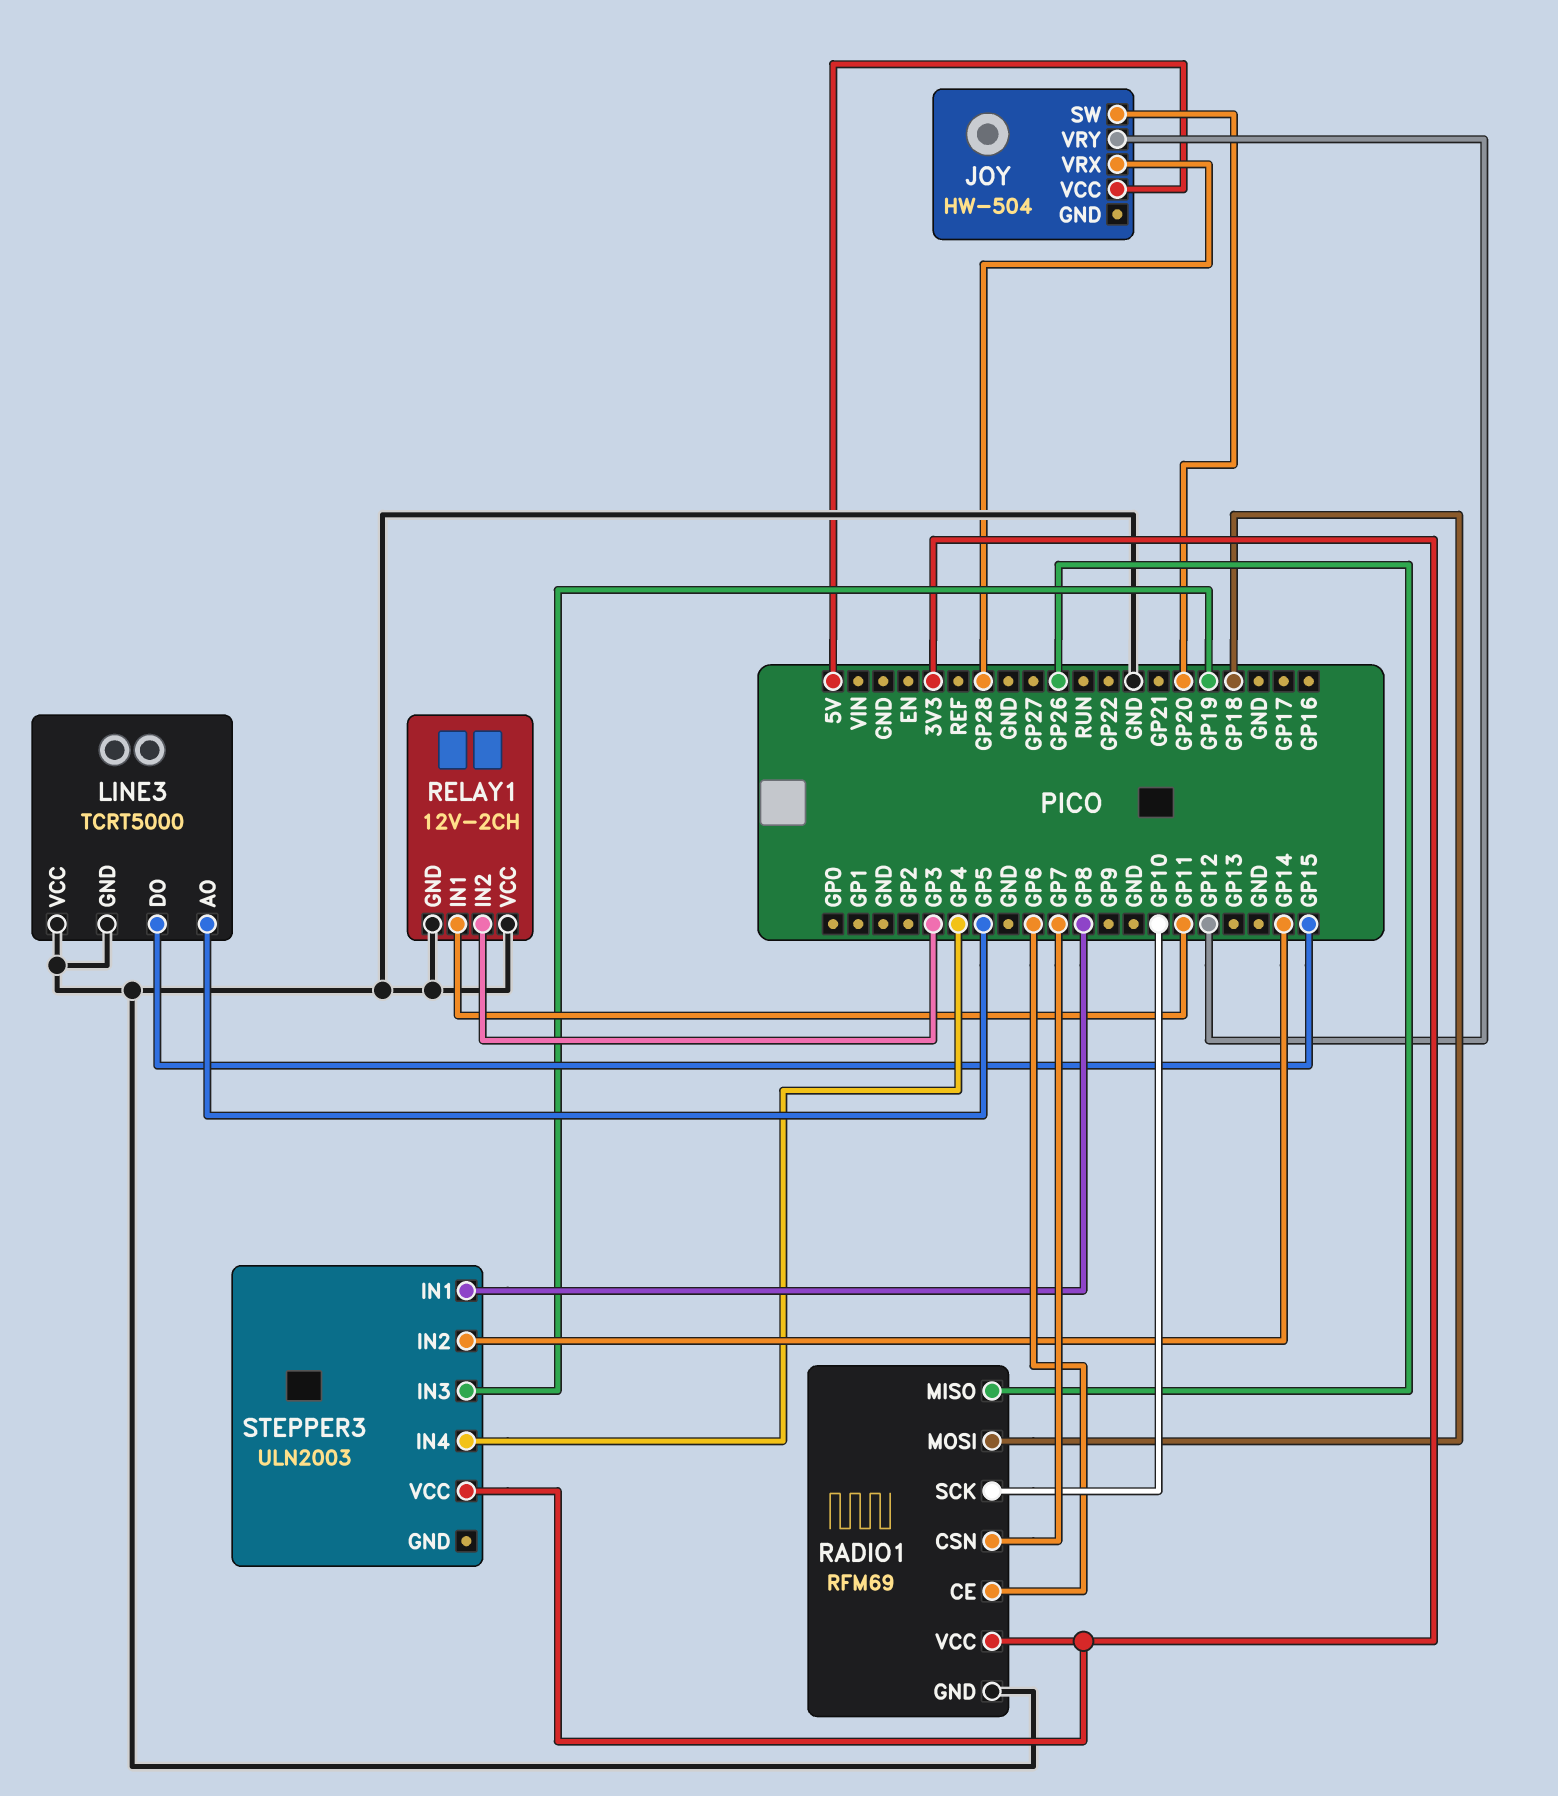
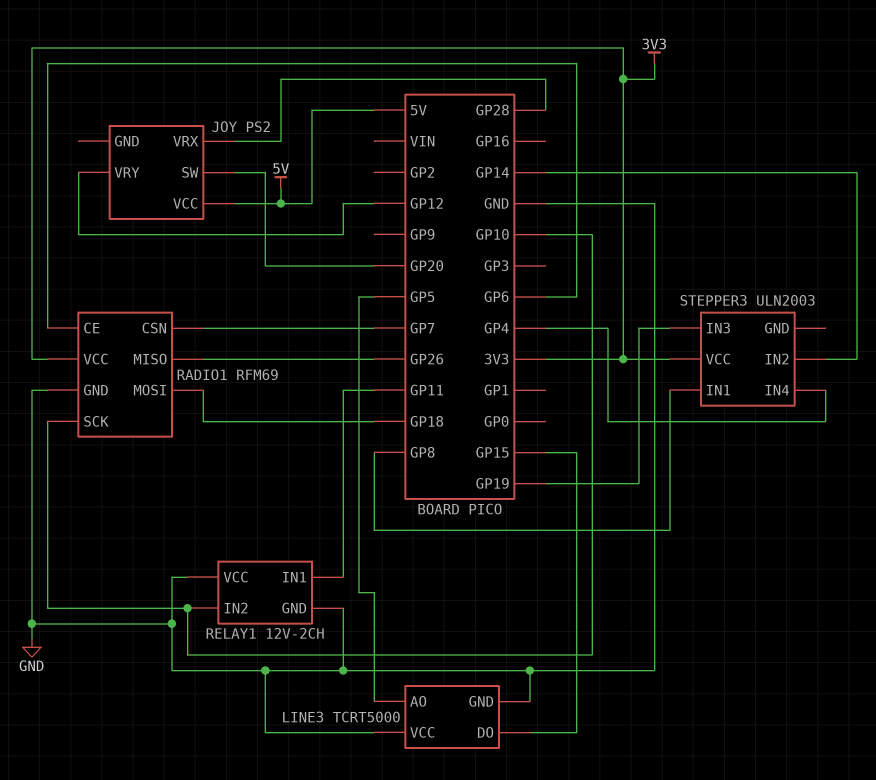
JOY: HW-504 -> PS2
RELAY1 pin IN2: GP3 -> GP10

